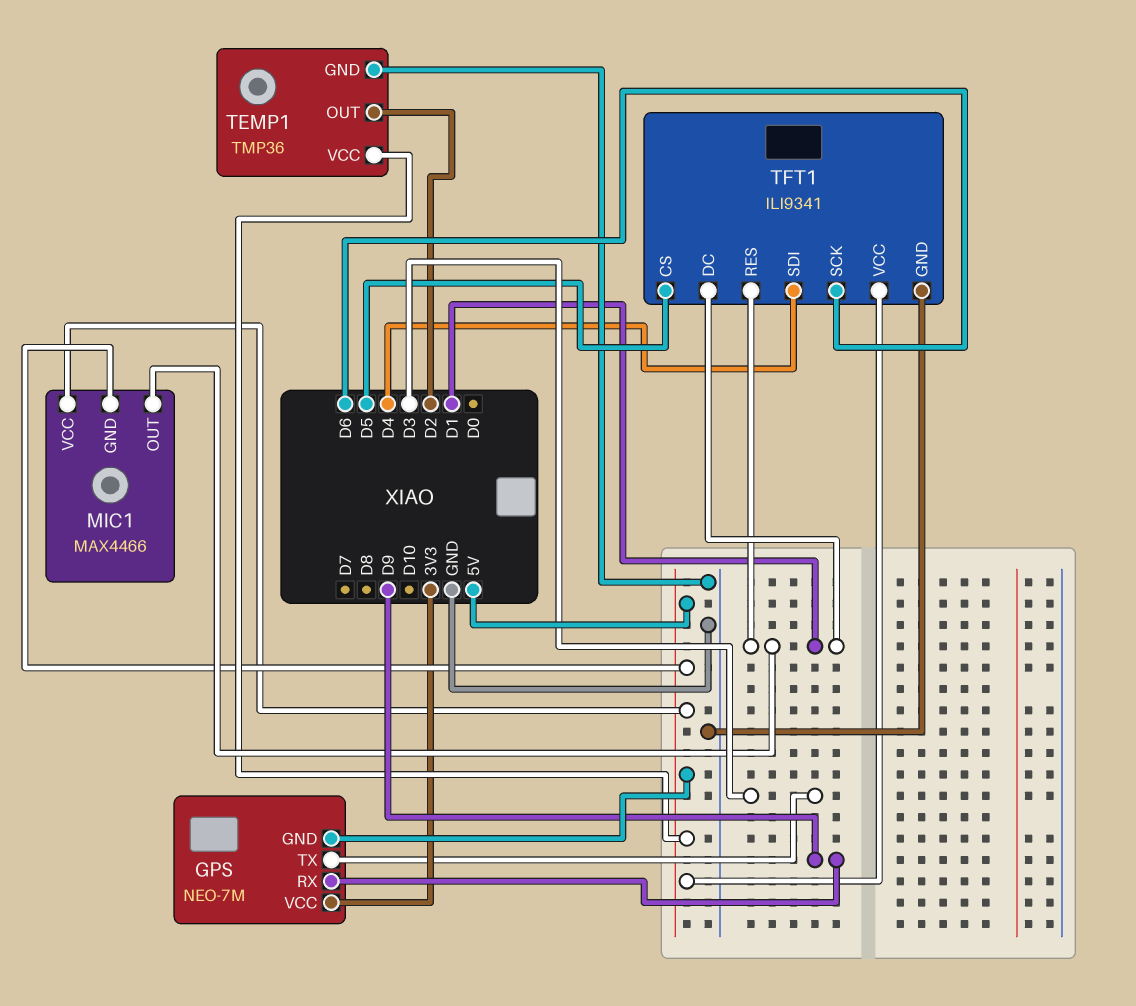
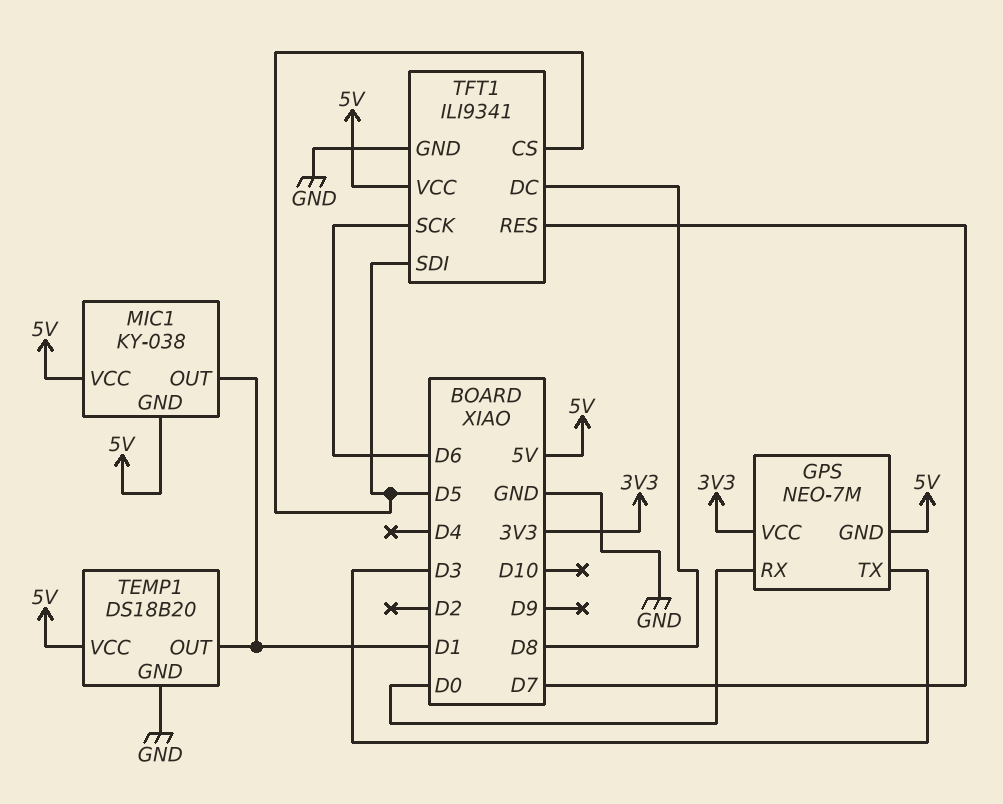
GPS pin RX: D9 -> D0
MIC1: MAX4466 -> KY-038
TEMP1: TMP36 -> DS18B20
TEMP1 pin OUT: D2 -> D1
TFT1 pin DC: D1 -> D8
TFT1 pin RES: D1 -> D7
TFT1 pin SDI: D4 -> D5

